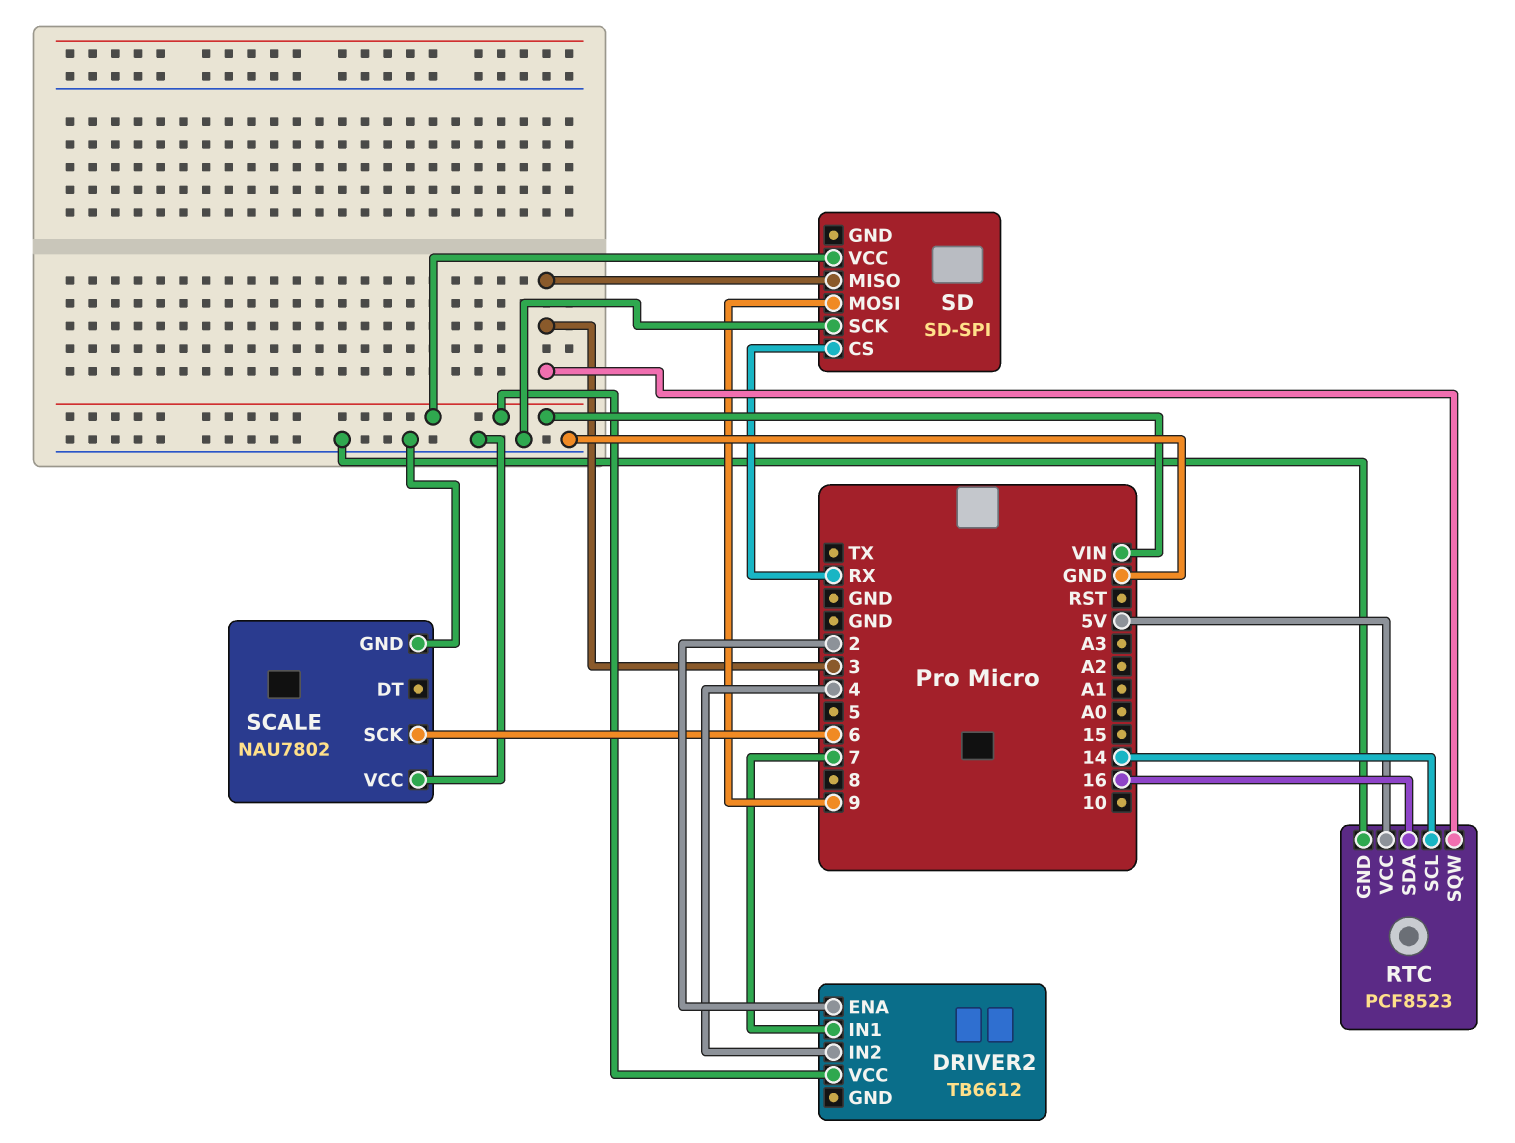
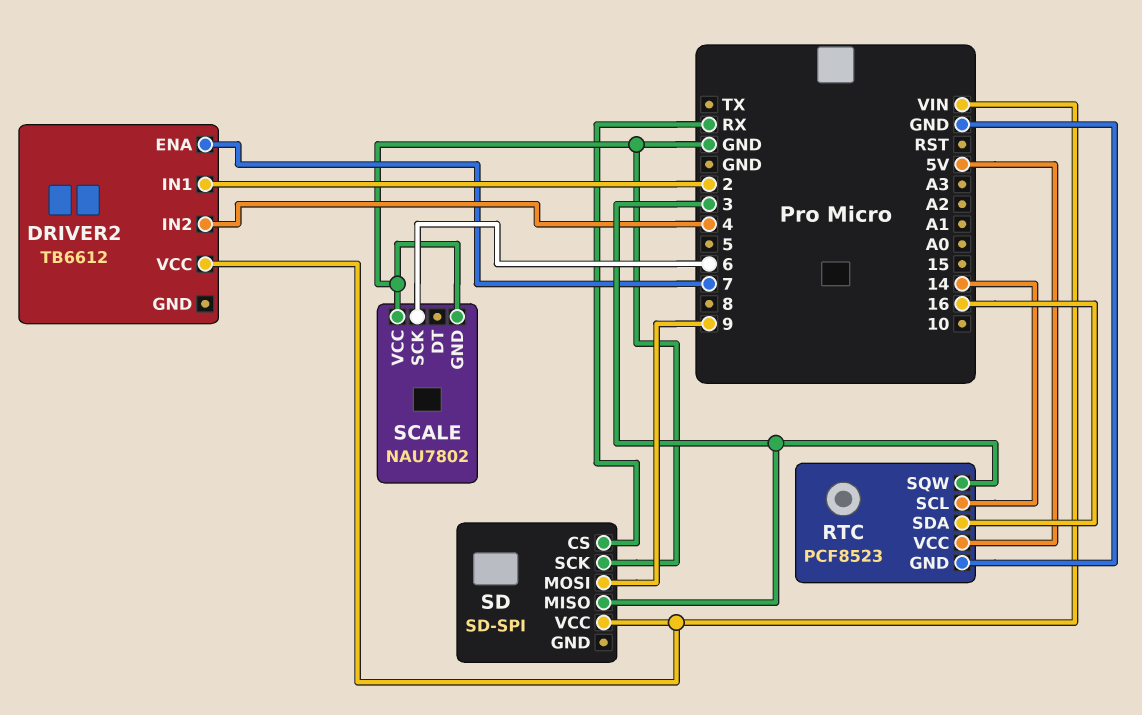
DRIVER2 pin ENA: 2 -> 7
DRIVER2 pin IN1: 7 -> 2

